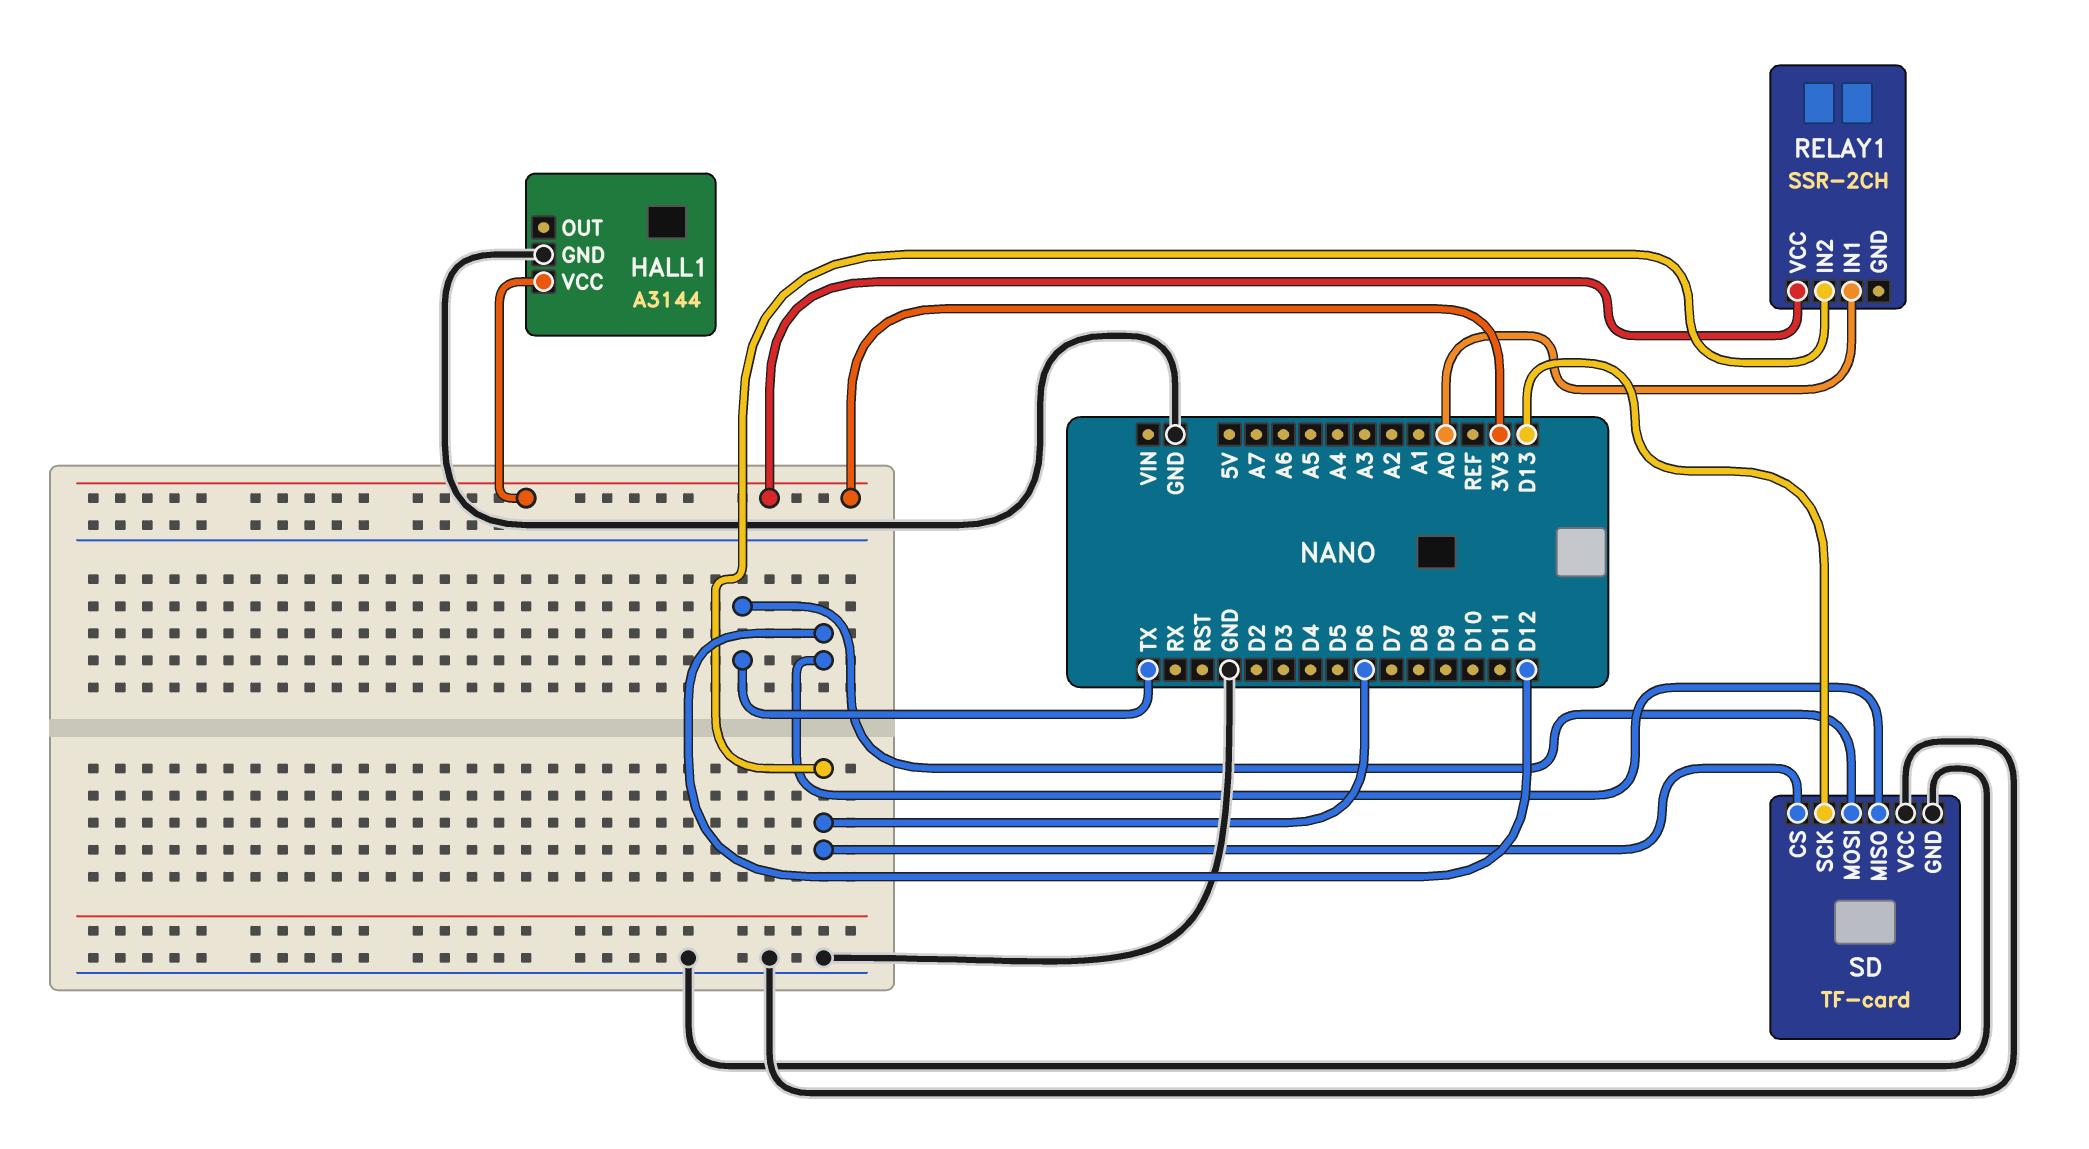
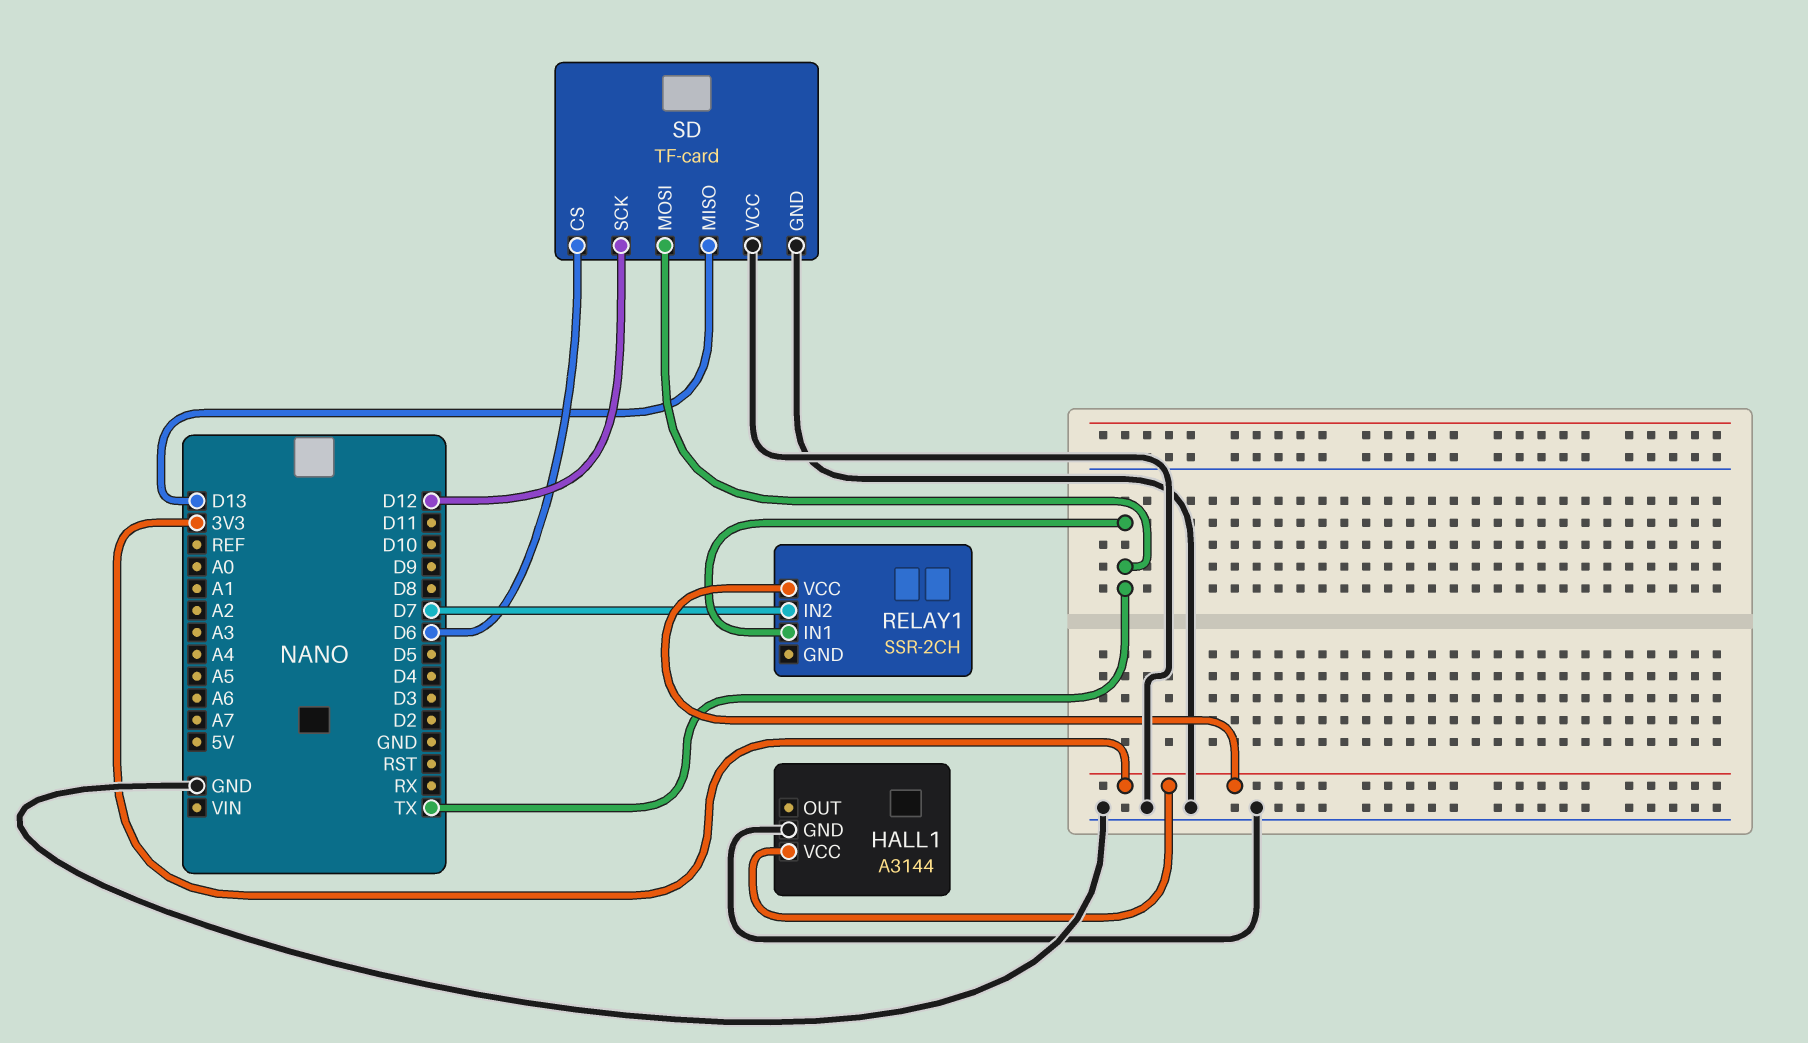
RELAY1 pin IN1: A0 -> TX
RELAY1 pin IN2: D6 -> D7
SD pin MISO: D12 -> D13
SD pin SCK: D13 -> D12

